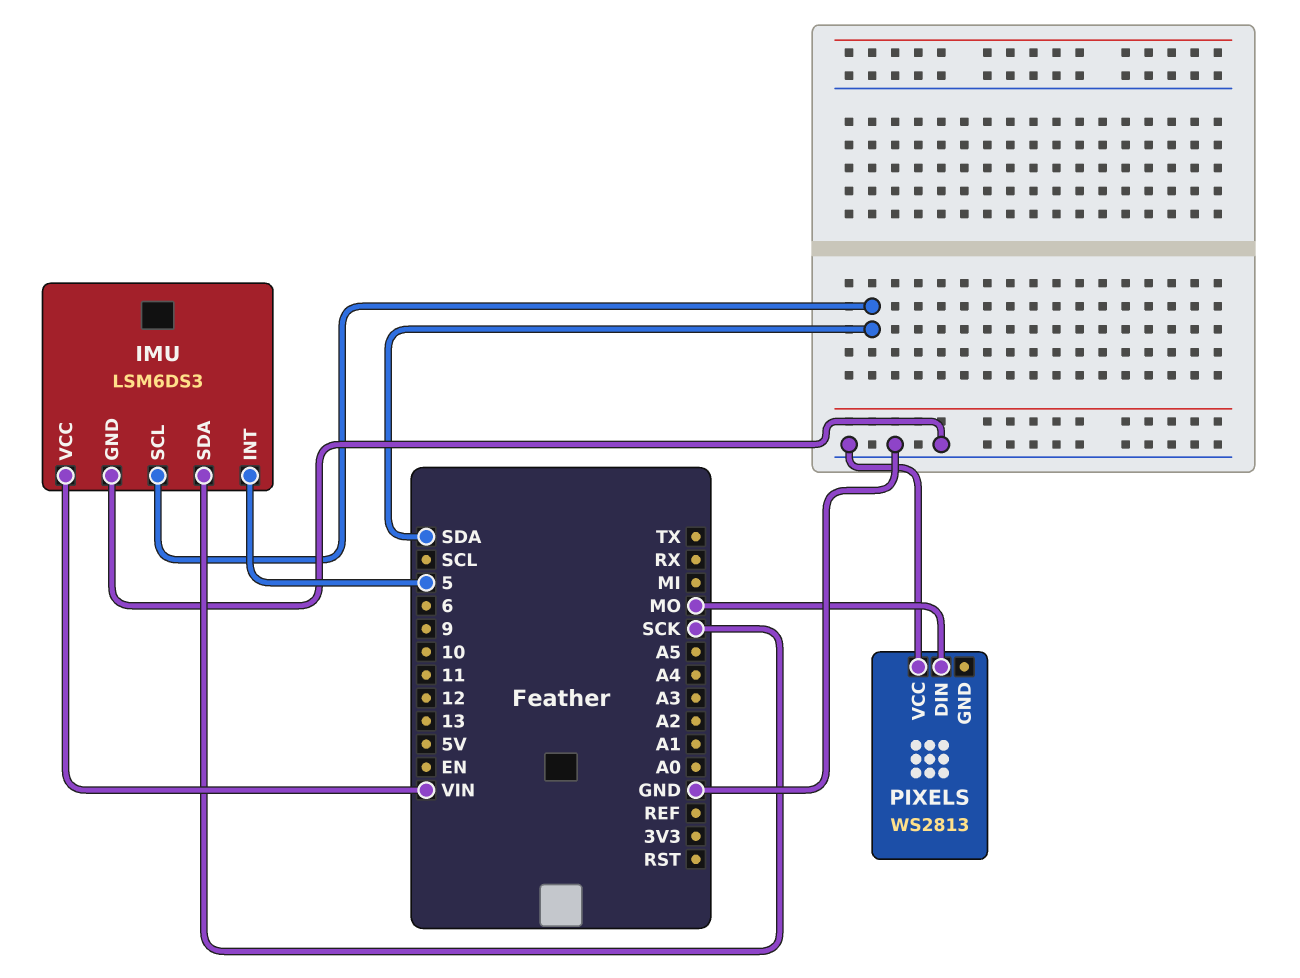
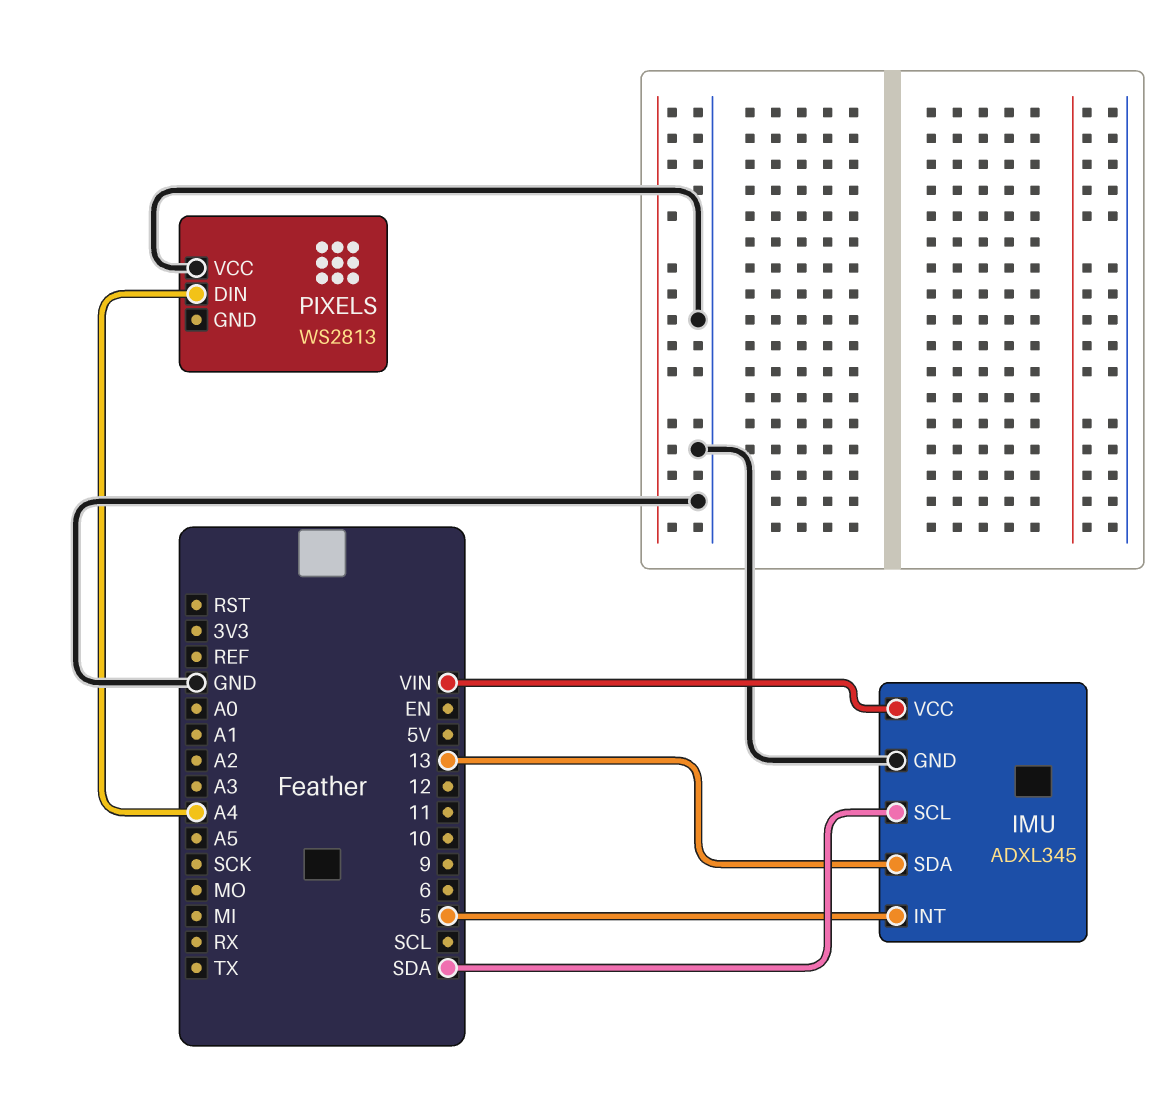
IMU: LSM6DS3 -> ADXL345
IMU pin SDA: SCK -> 13
PIXELS pin DIN: MO -> A4

